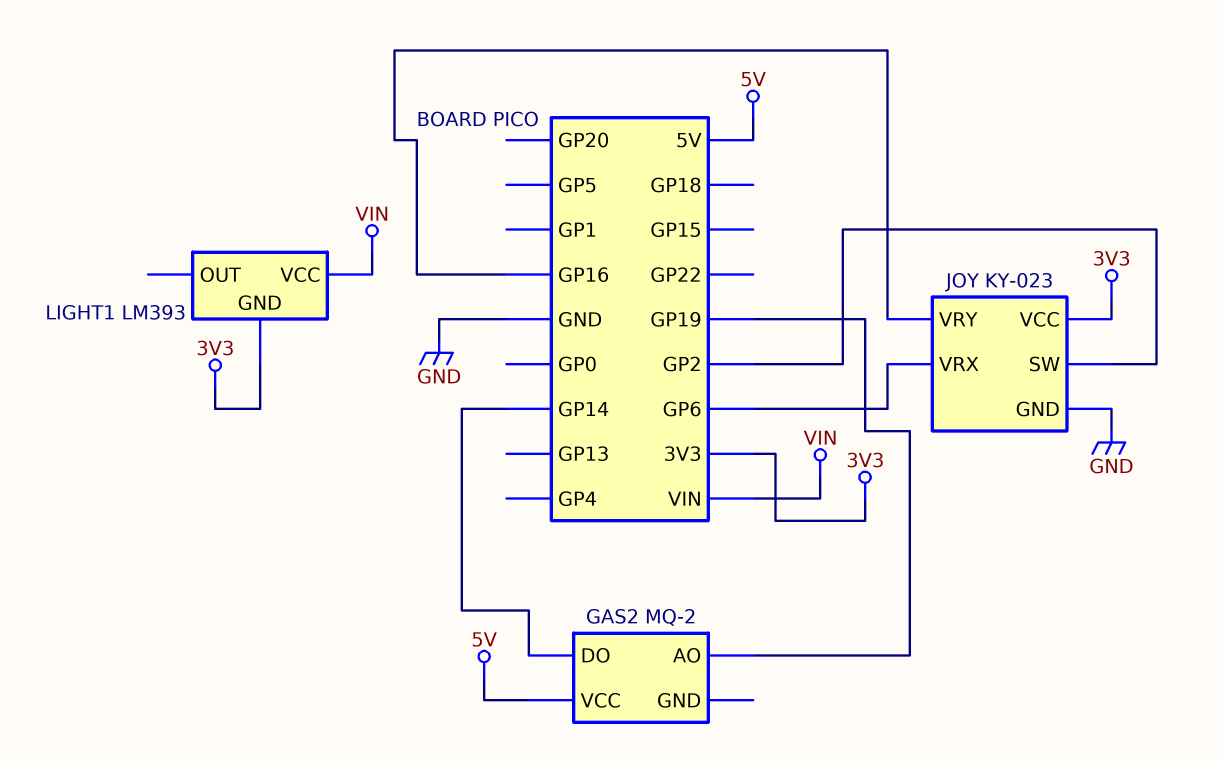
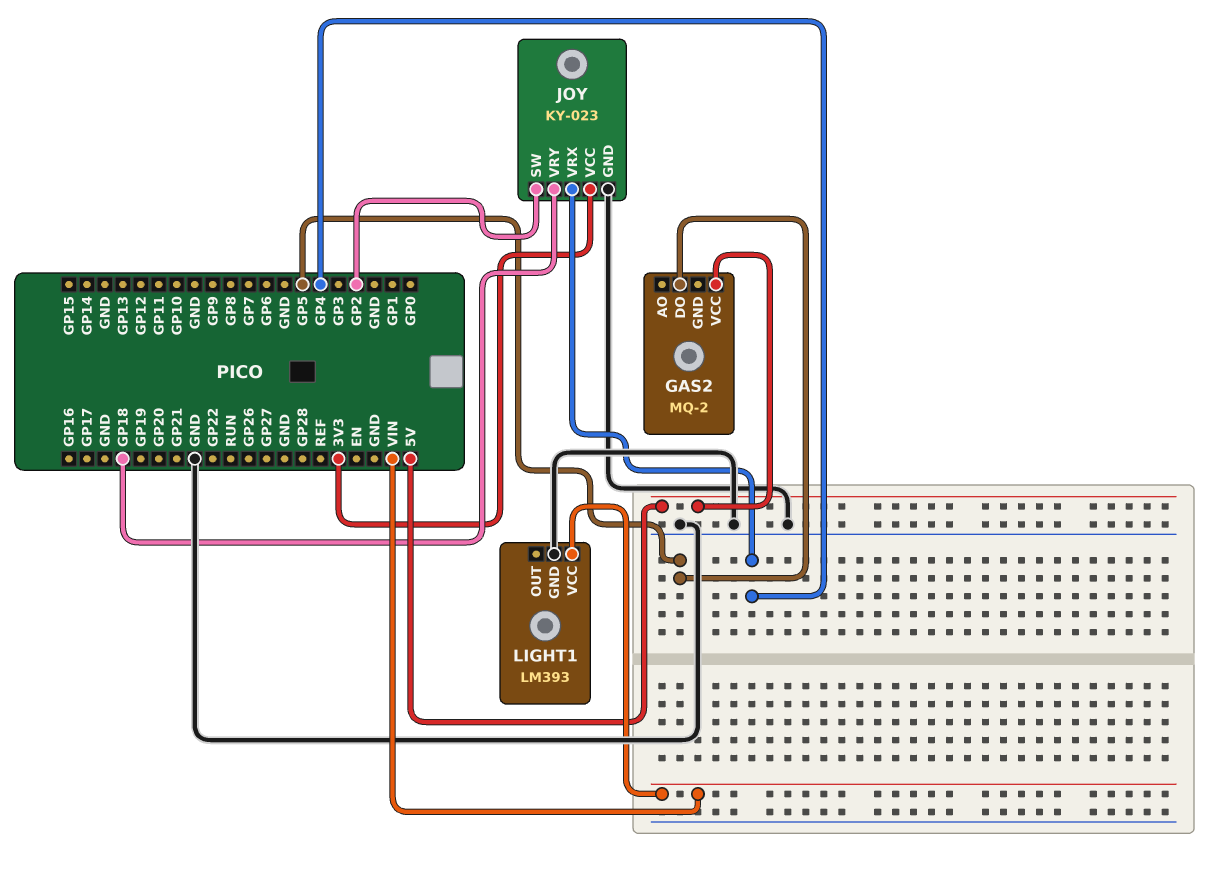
GAS2 pin AO: GP19 -> none
GAS2 pin DO: GP14 -> GP5
JOY pin VRX: GP6 -> GP4
JOY pin VRY: GP16 -> GP18
LIGHT1 pin GND: 3V3 -> GND

